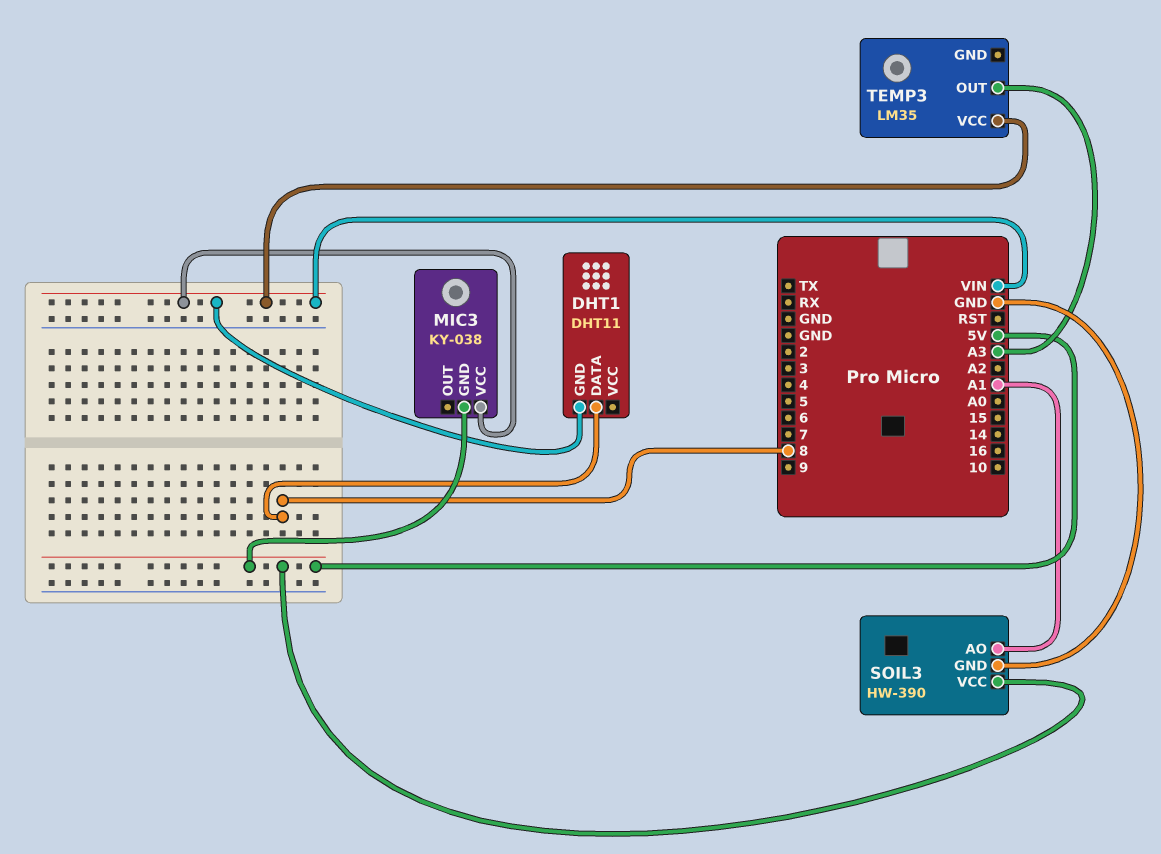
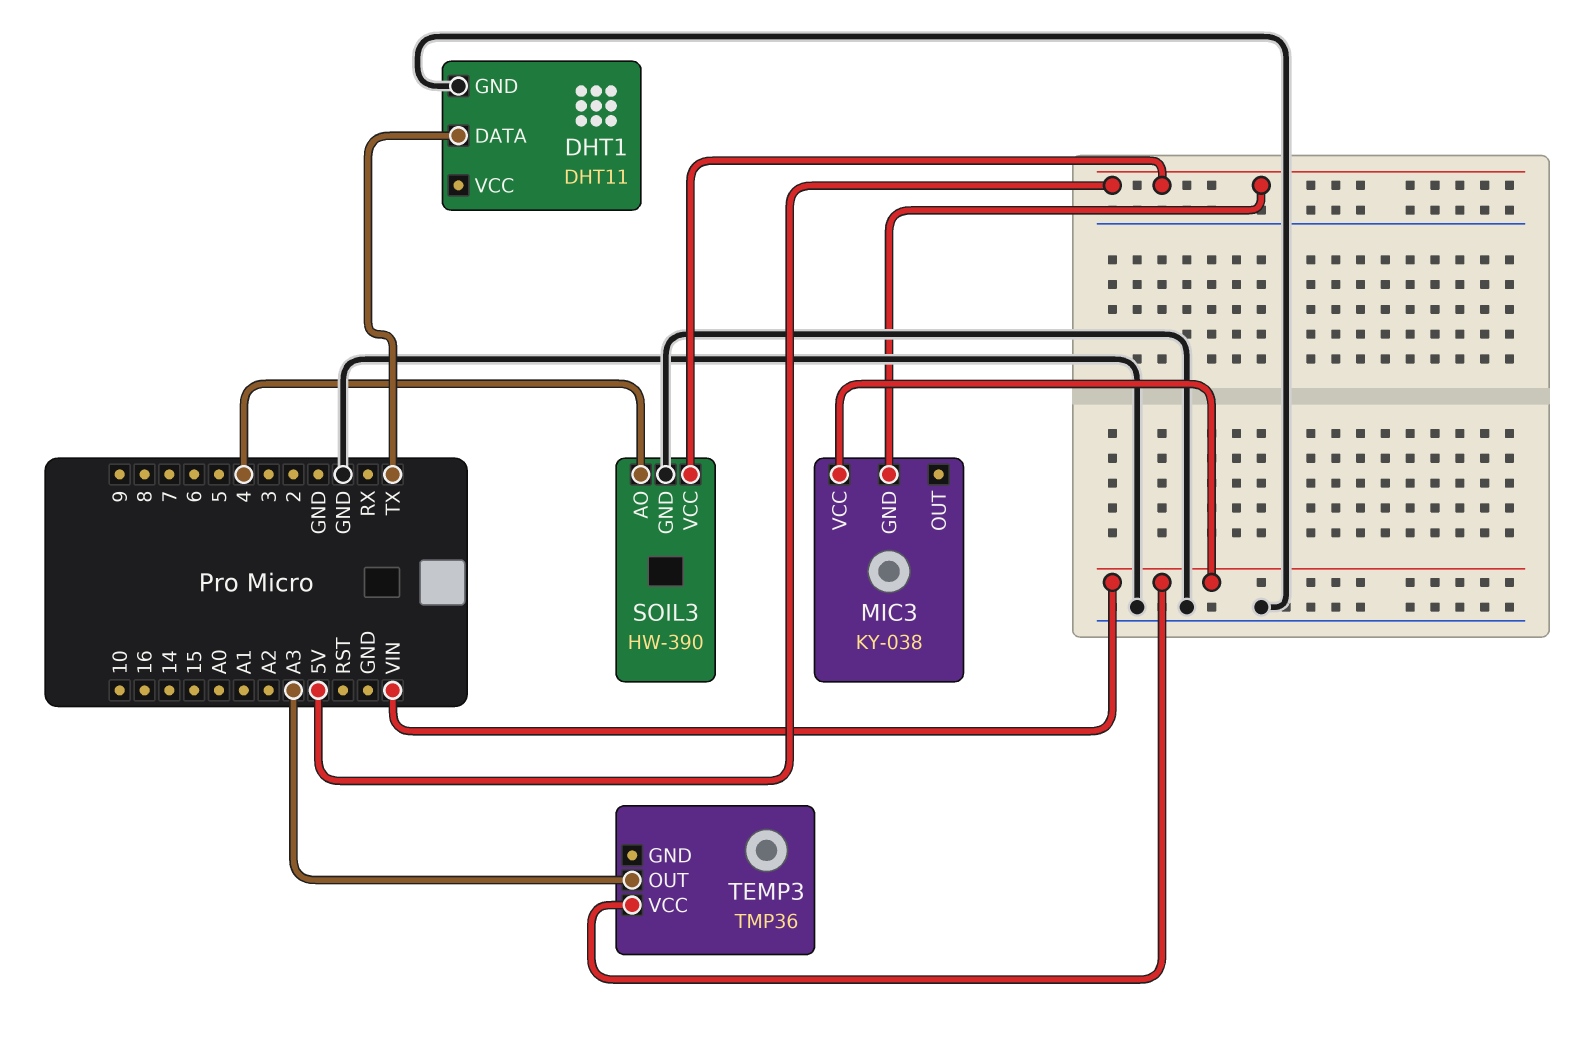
DHT1 pin DATA: 8 -> TX
DHT1 pin GND: VIN -> GND
SOIL3 pin AO: A1 -> 4
TEMP3: LM35 -> TMP36

